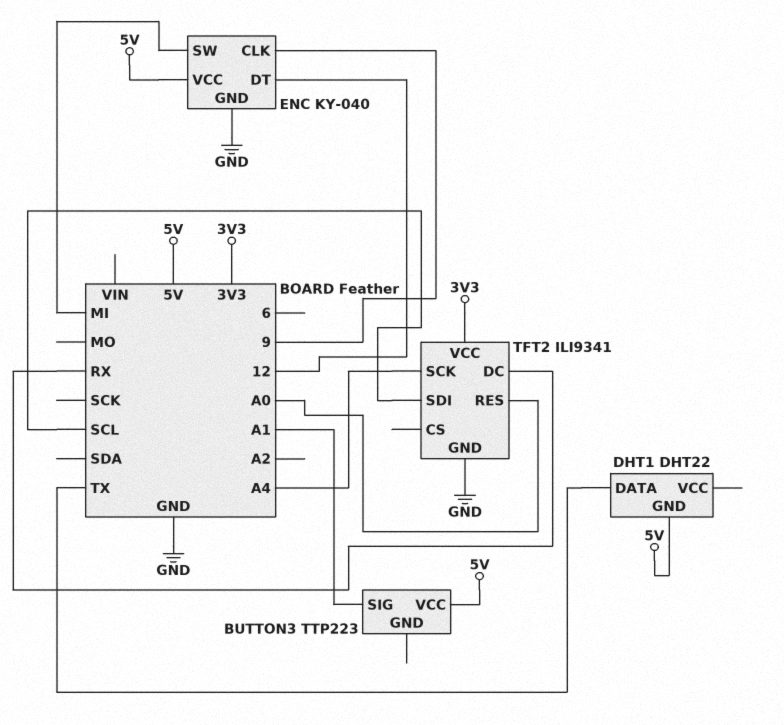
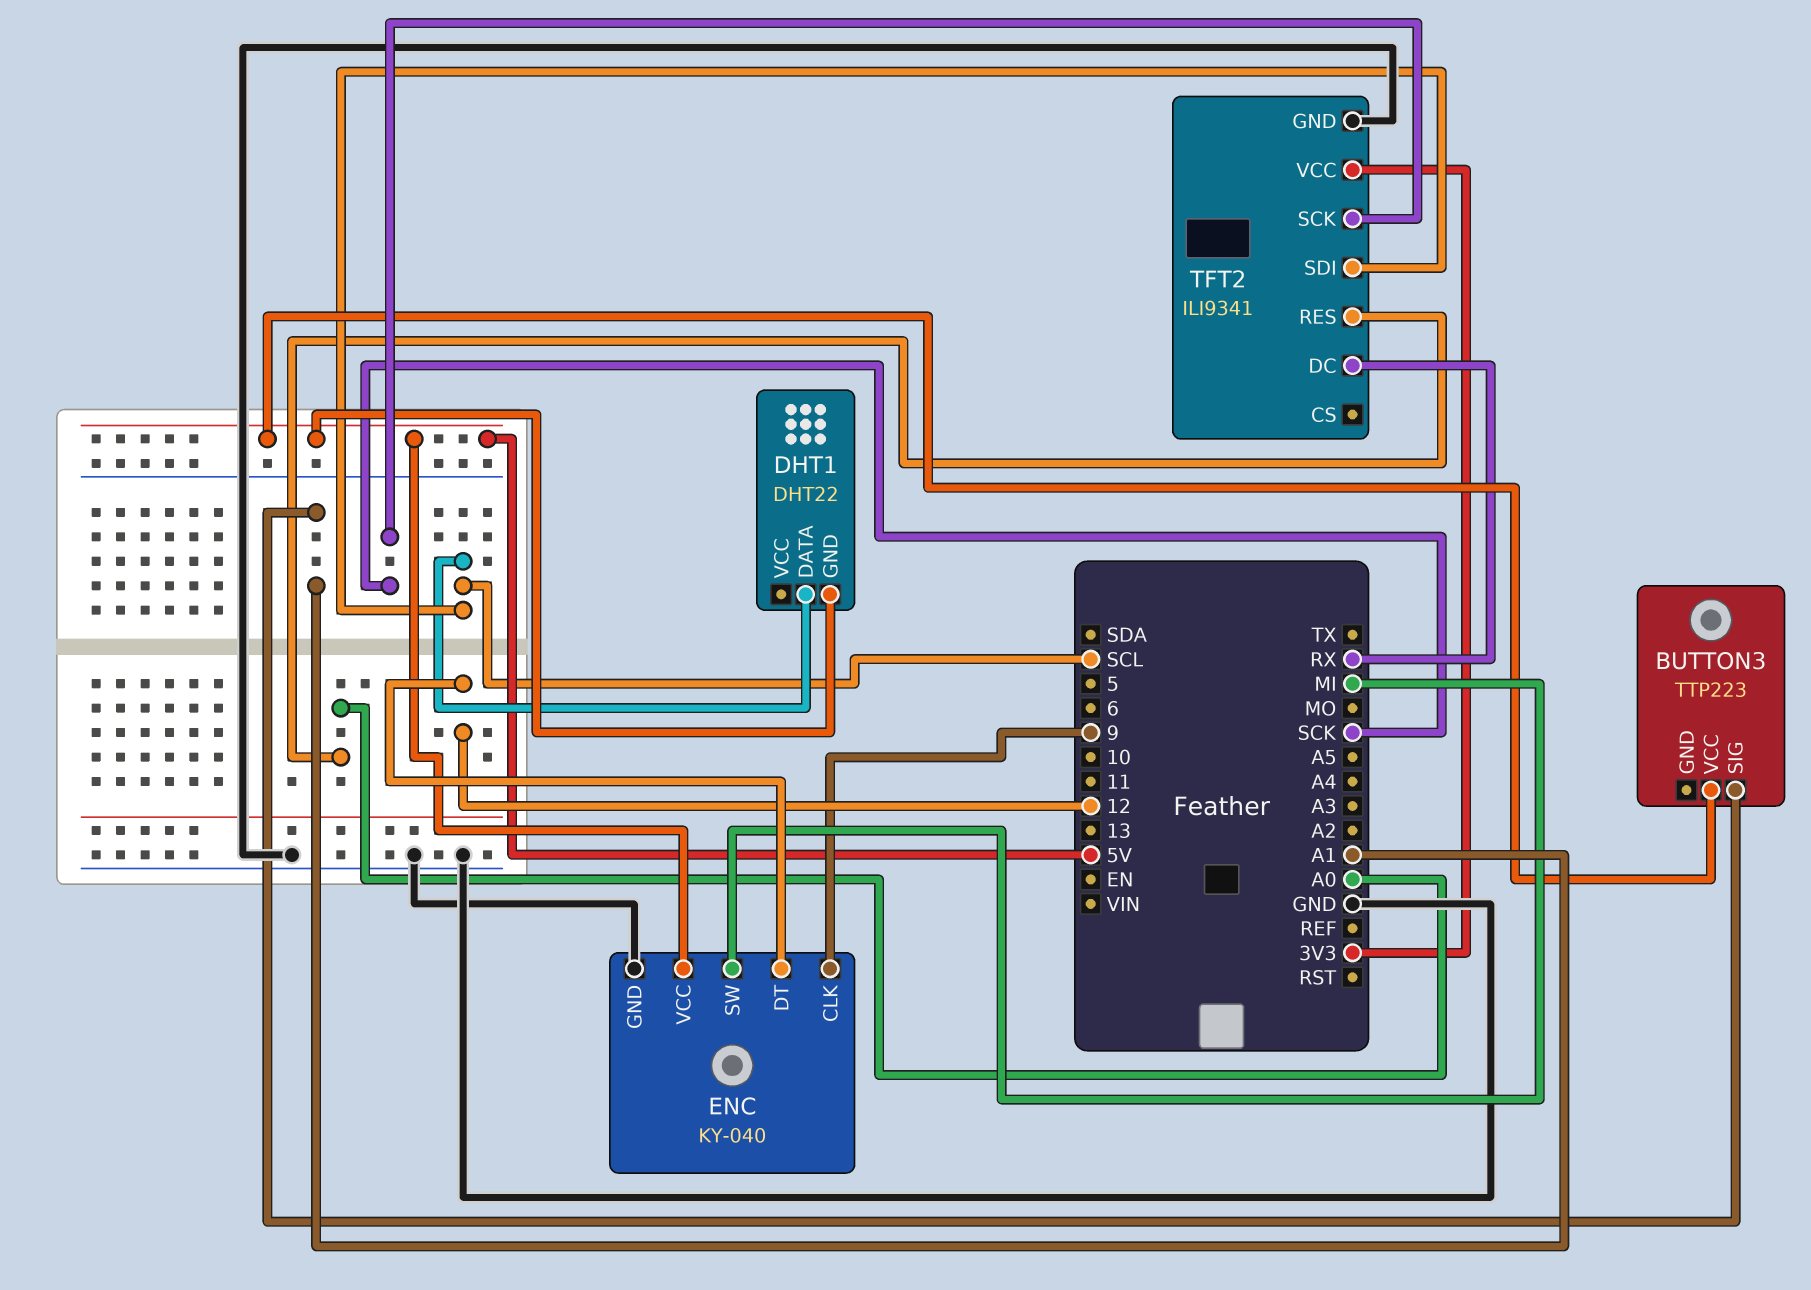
DHT1 pin DATA: TX -> SCL
TFT2 pin SCK: A4 -> SCK

